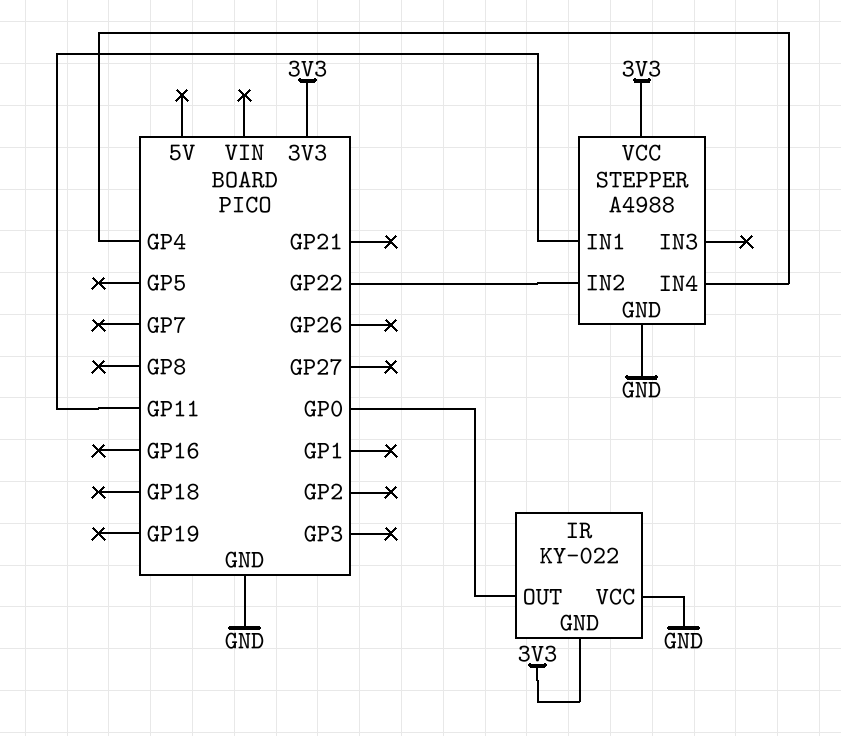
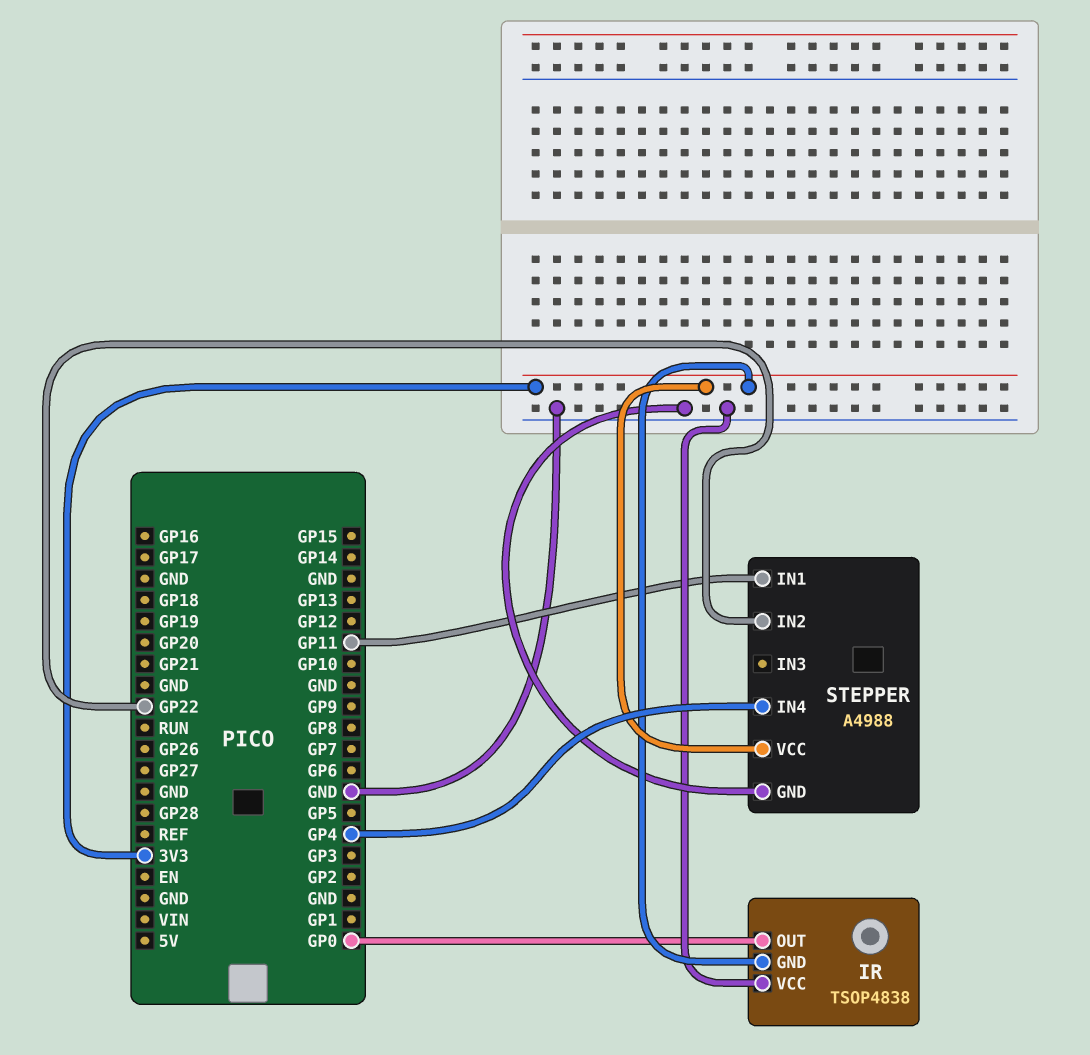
IR: KY-022 -> TSOP4838

